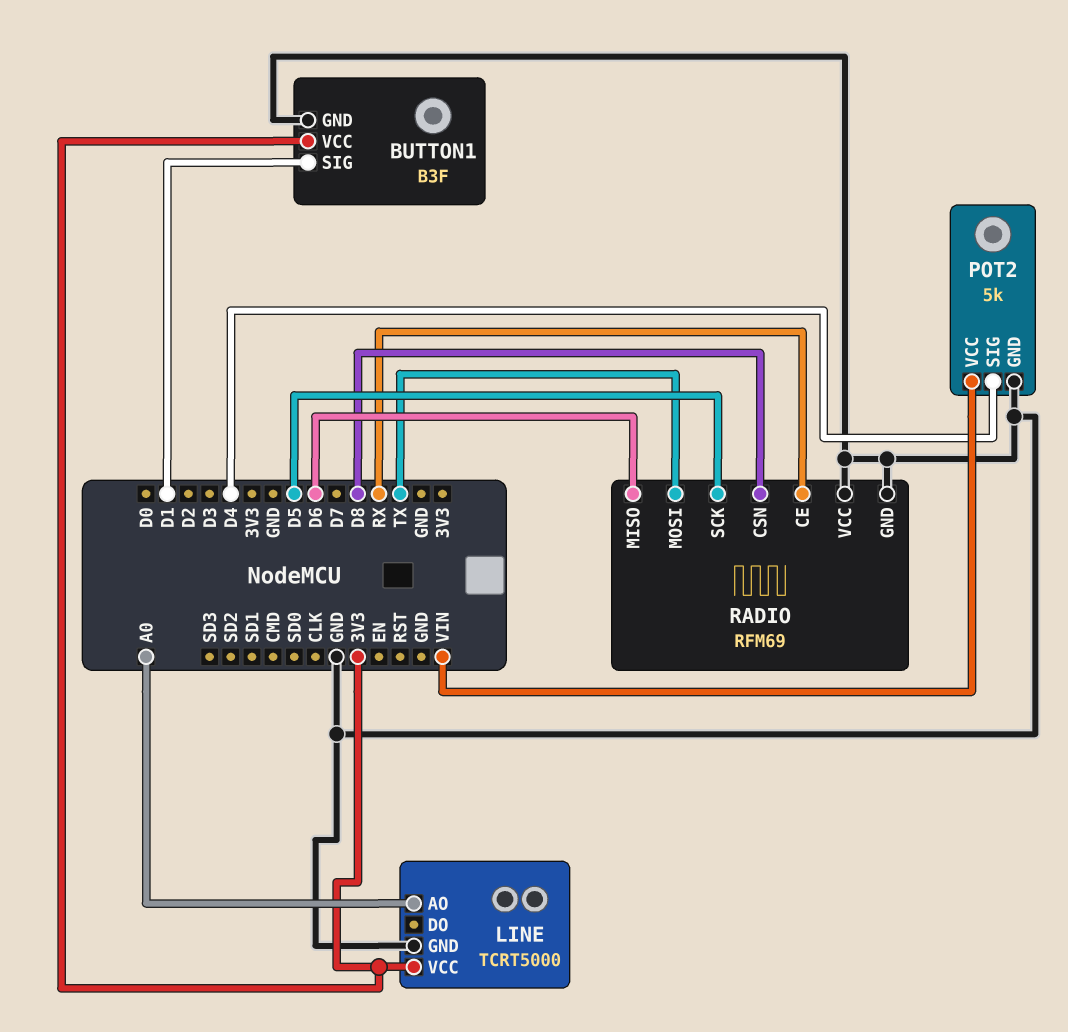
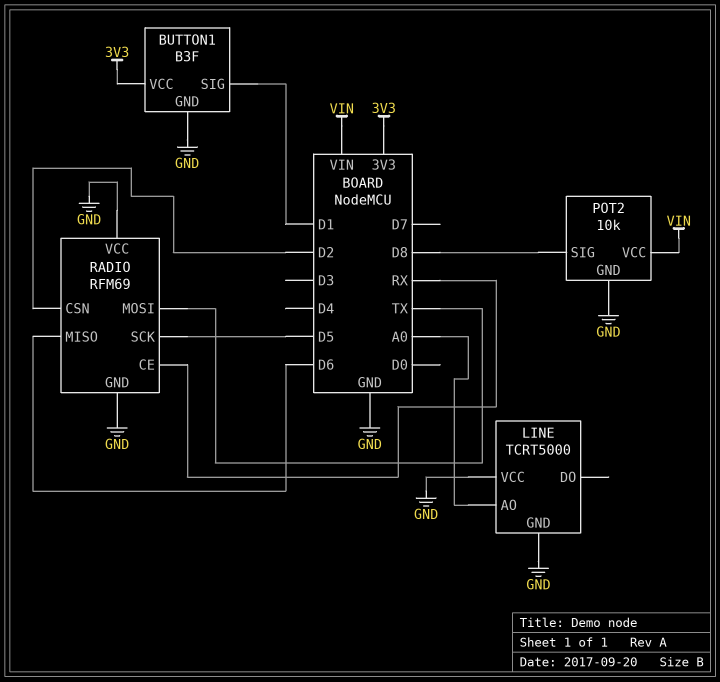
LINE pin VCC: 3V3 -> GND
POT2: 5k -> 10k
POT2 pin SIG: D4 -> D8
RADIO pin CSN: D8 -> D2

